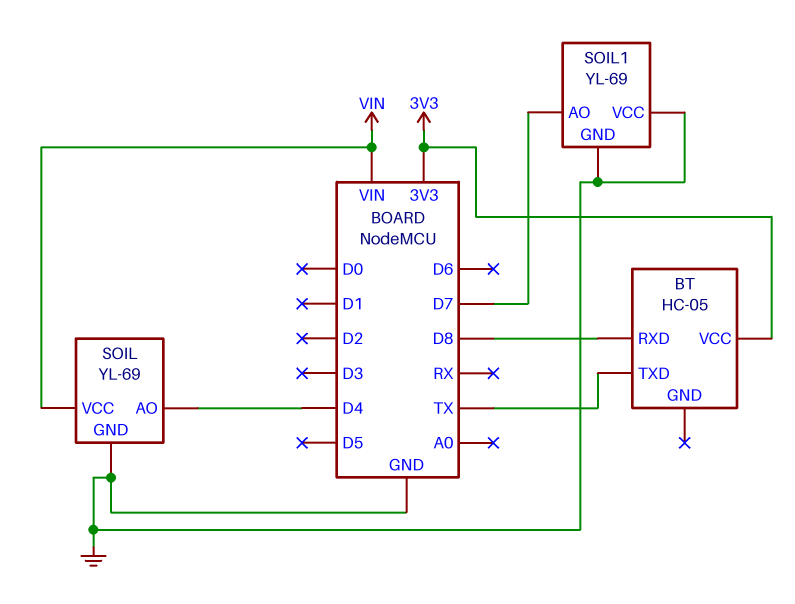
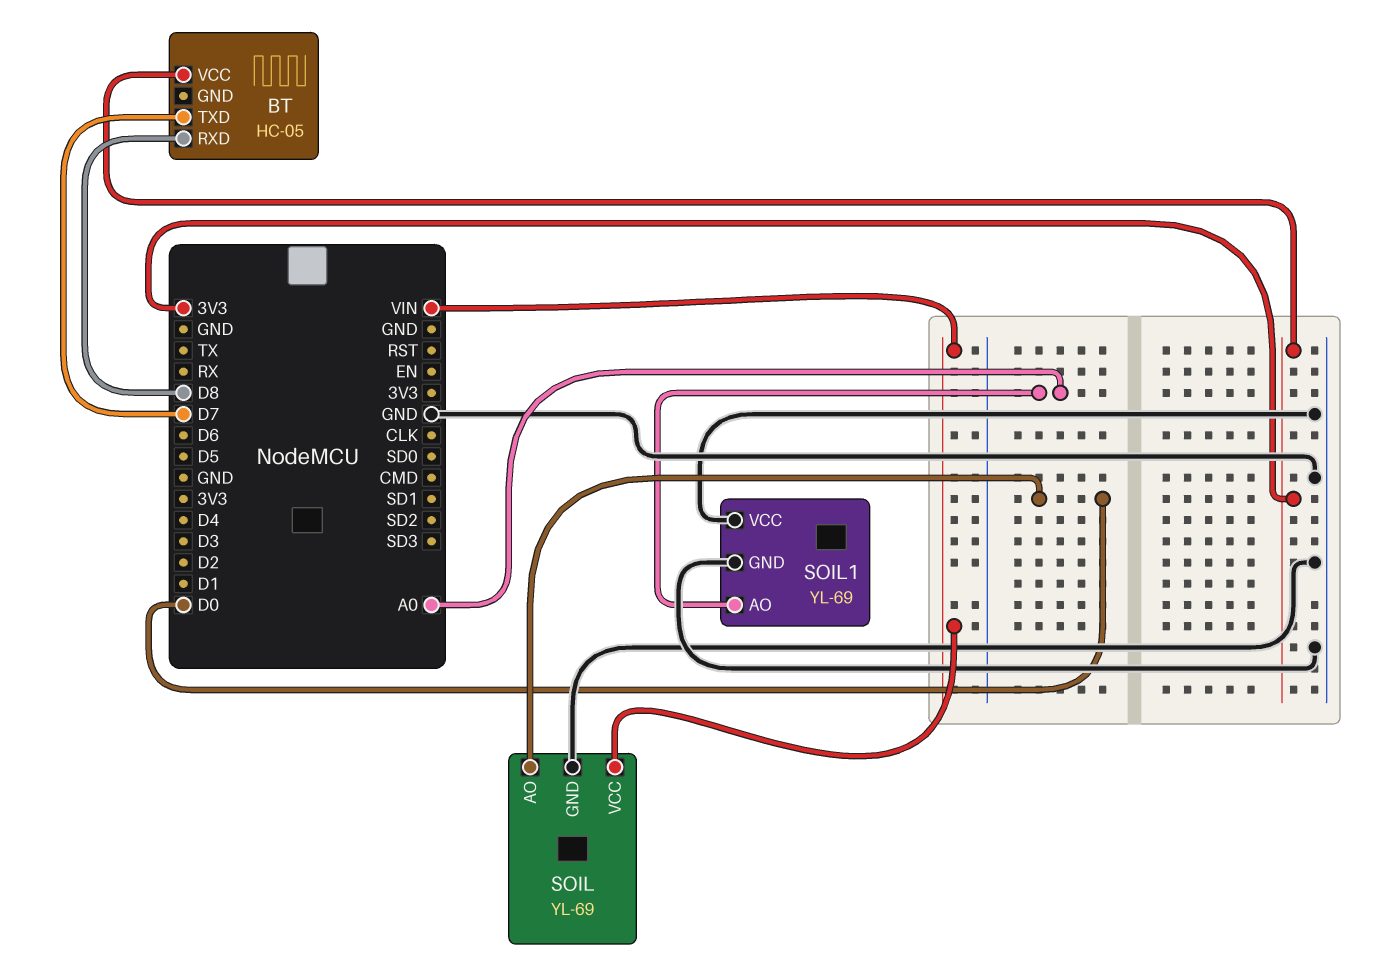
BT pin TXD: TX -> D7
SOIL pin AO: D4 -> D0
SOIL1 pin AO: D7 -> A0

